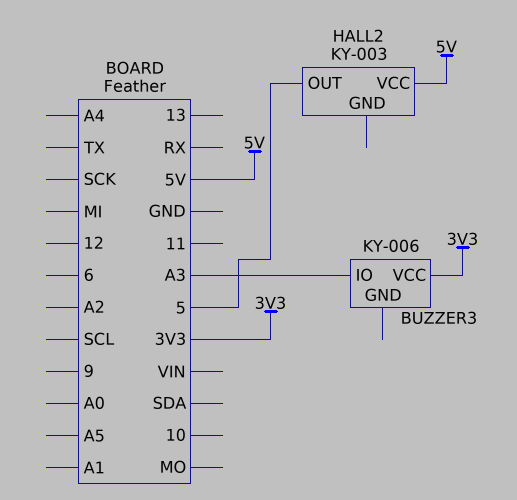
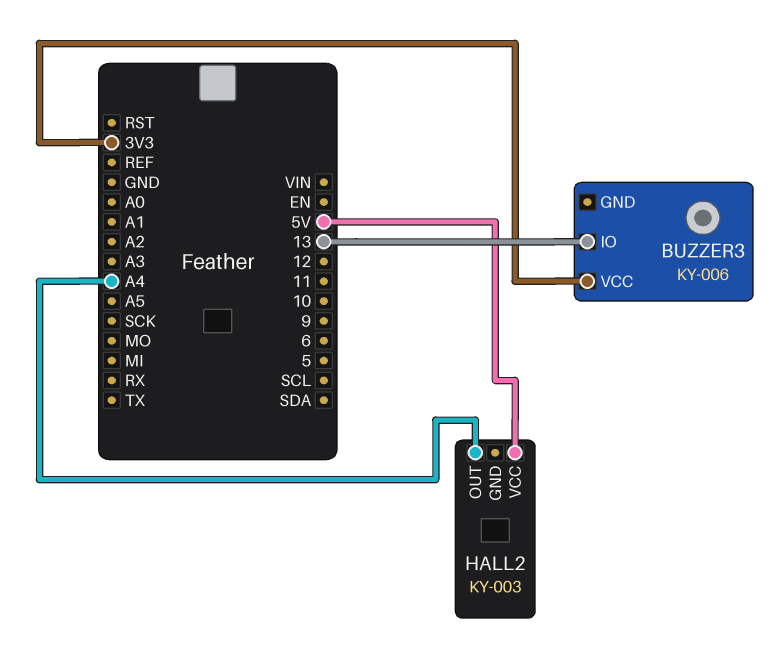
BUZZER3 pin IO: A3 -> 13
HALL2 pin OUT: 5 -> A4

